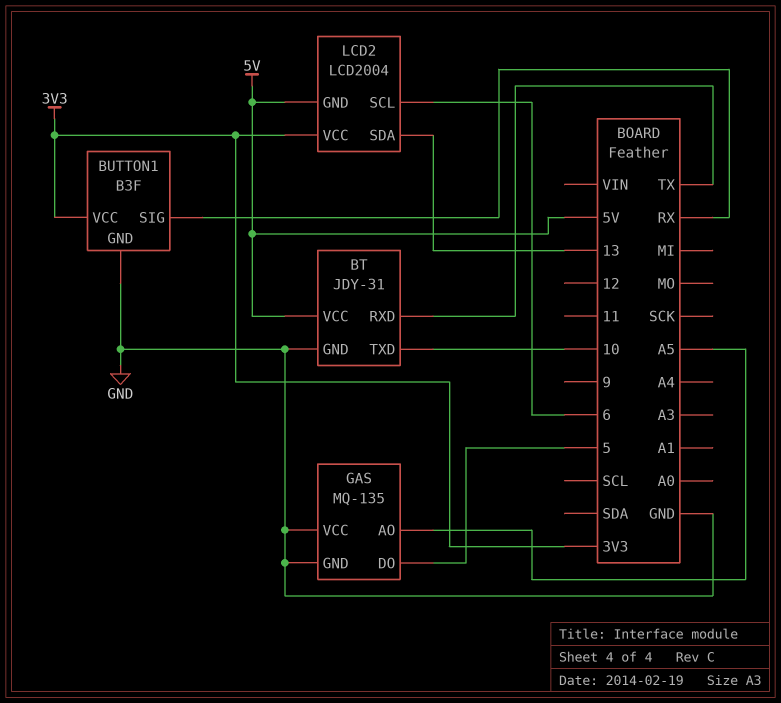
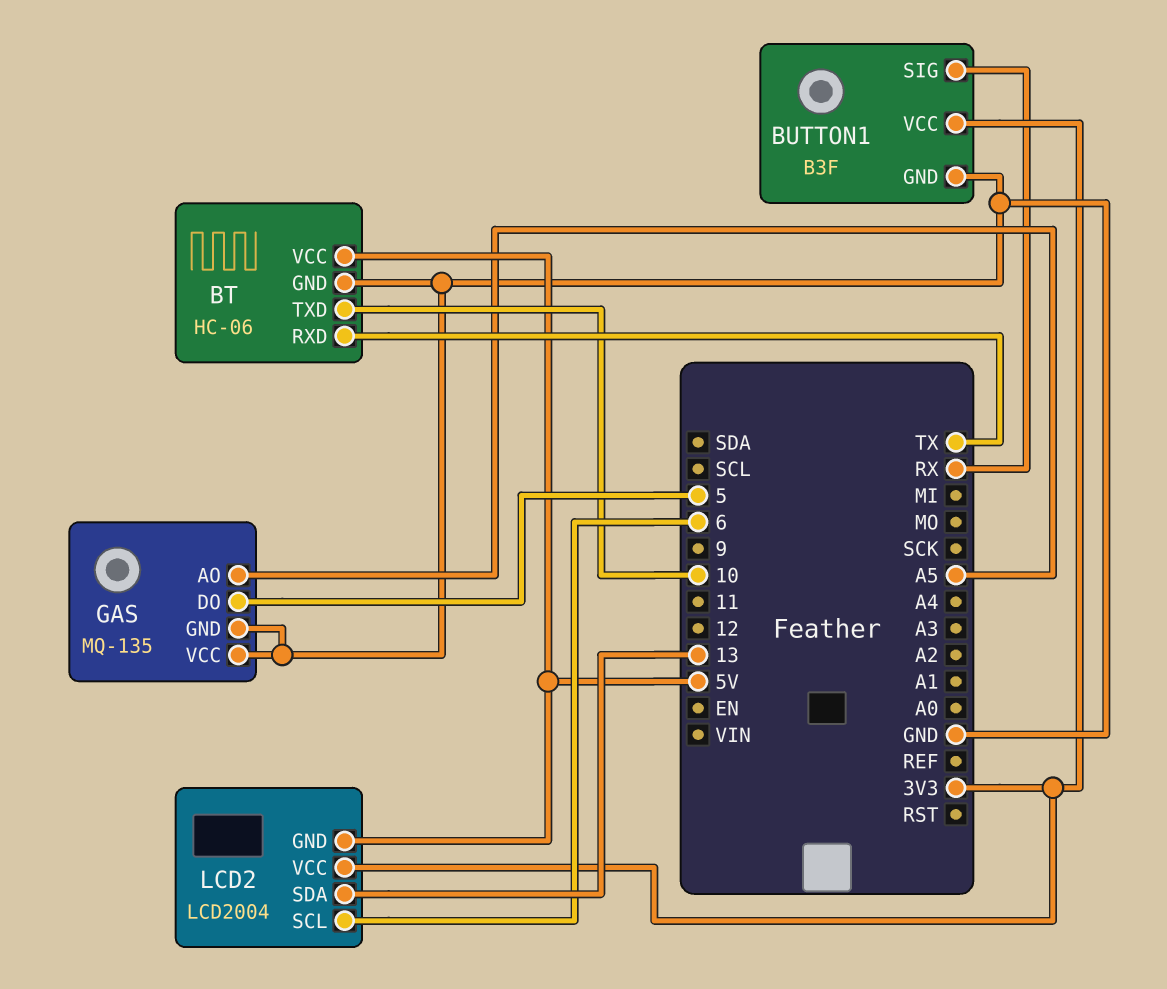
BT: JDY-31 -> HC-06

